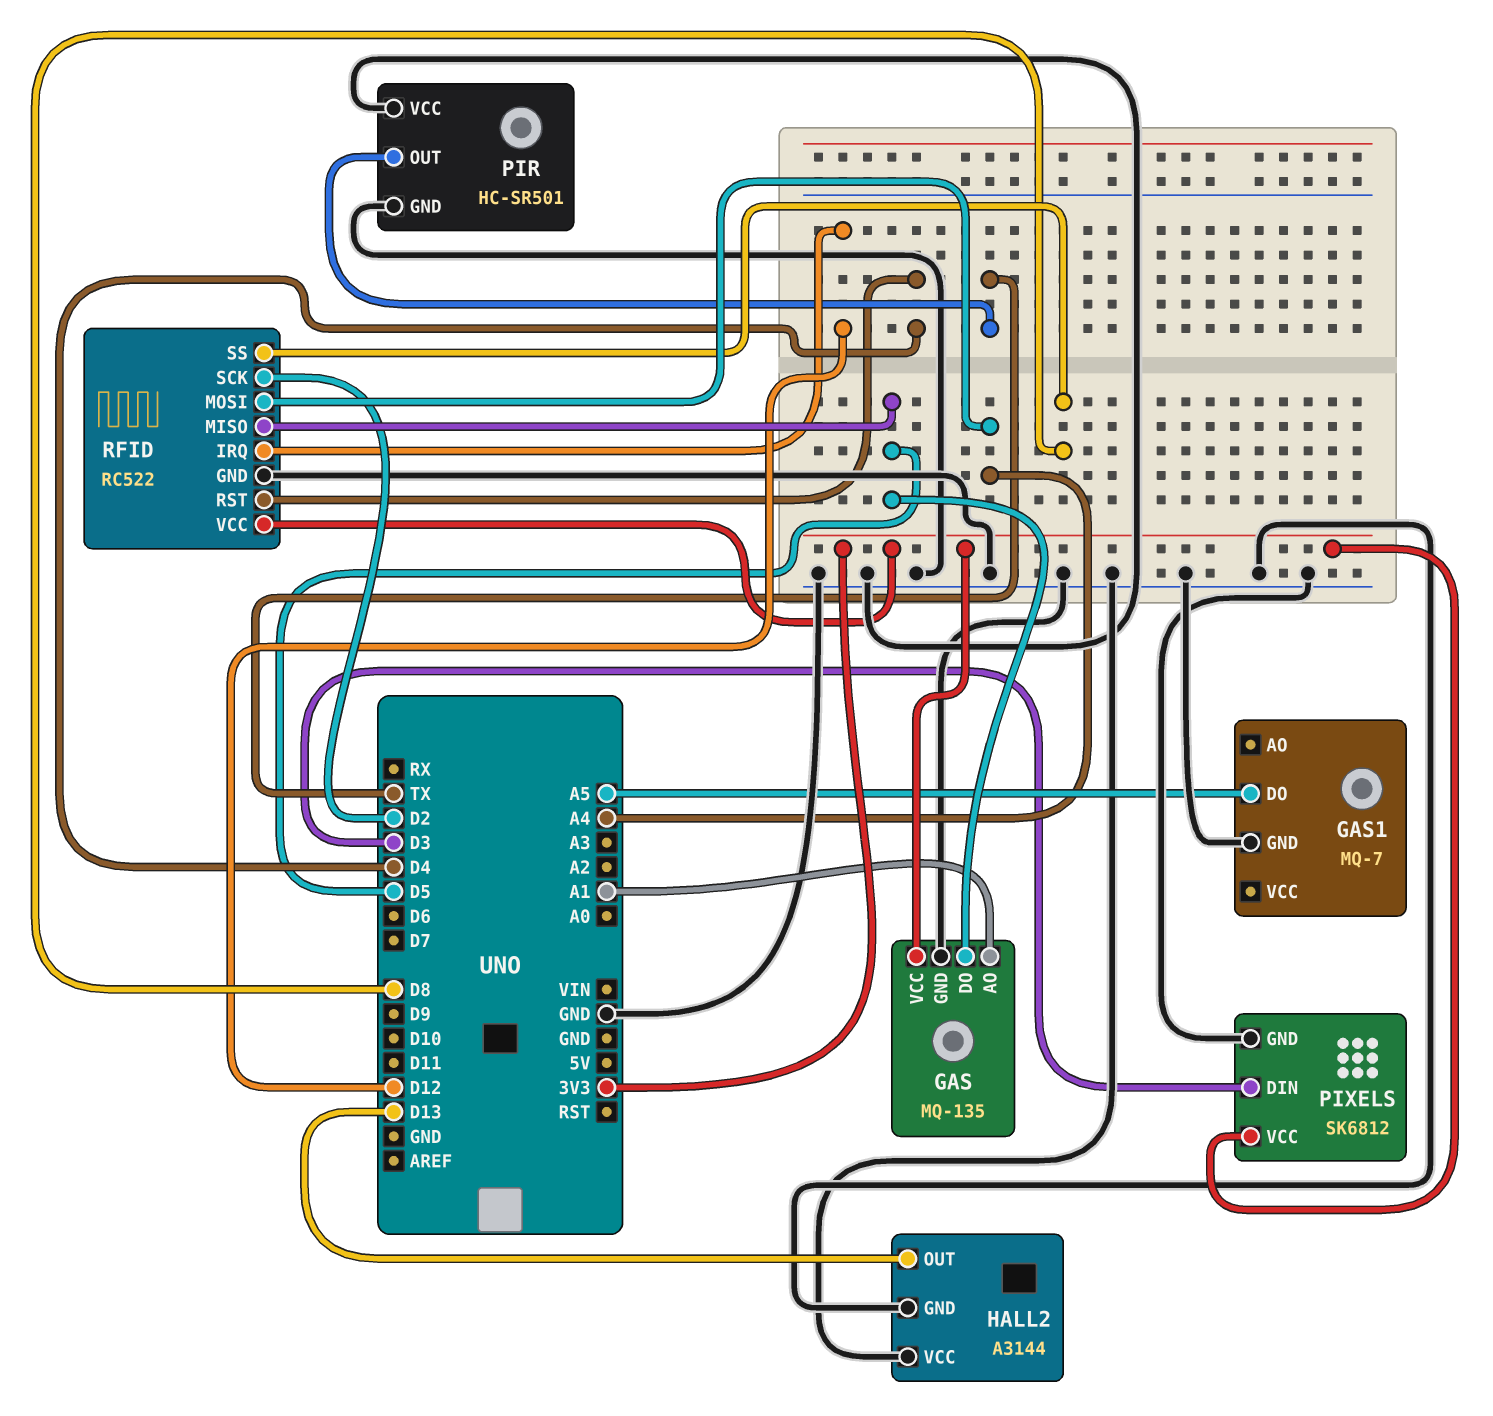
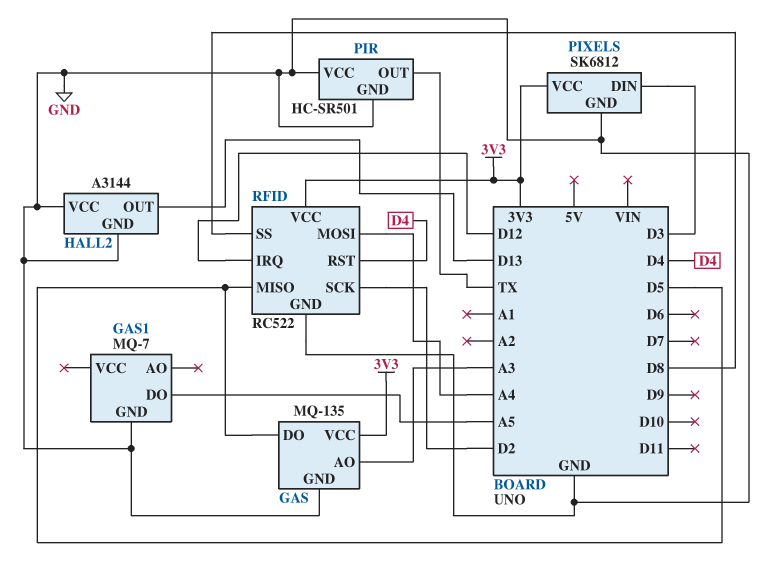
GAS pin AO: A1 -> A3

